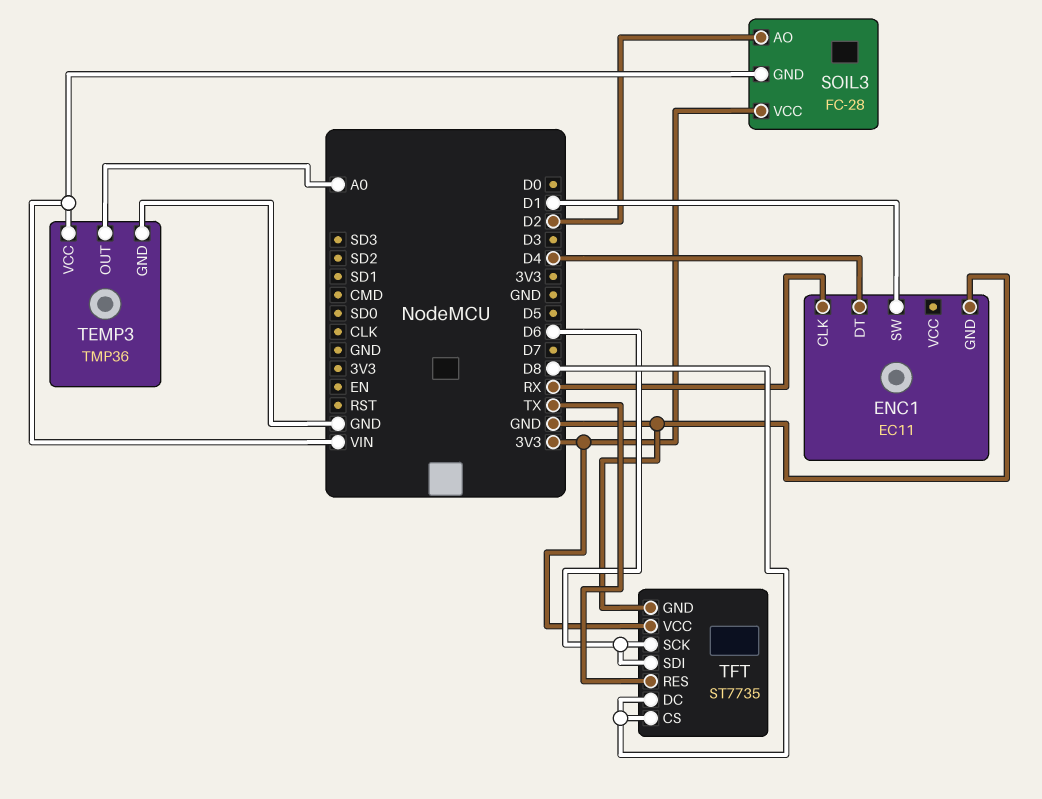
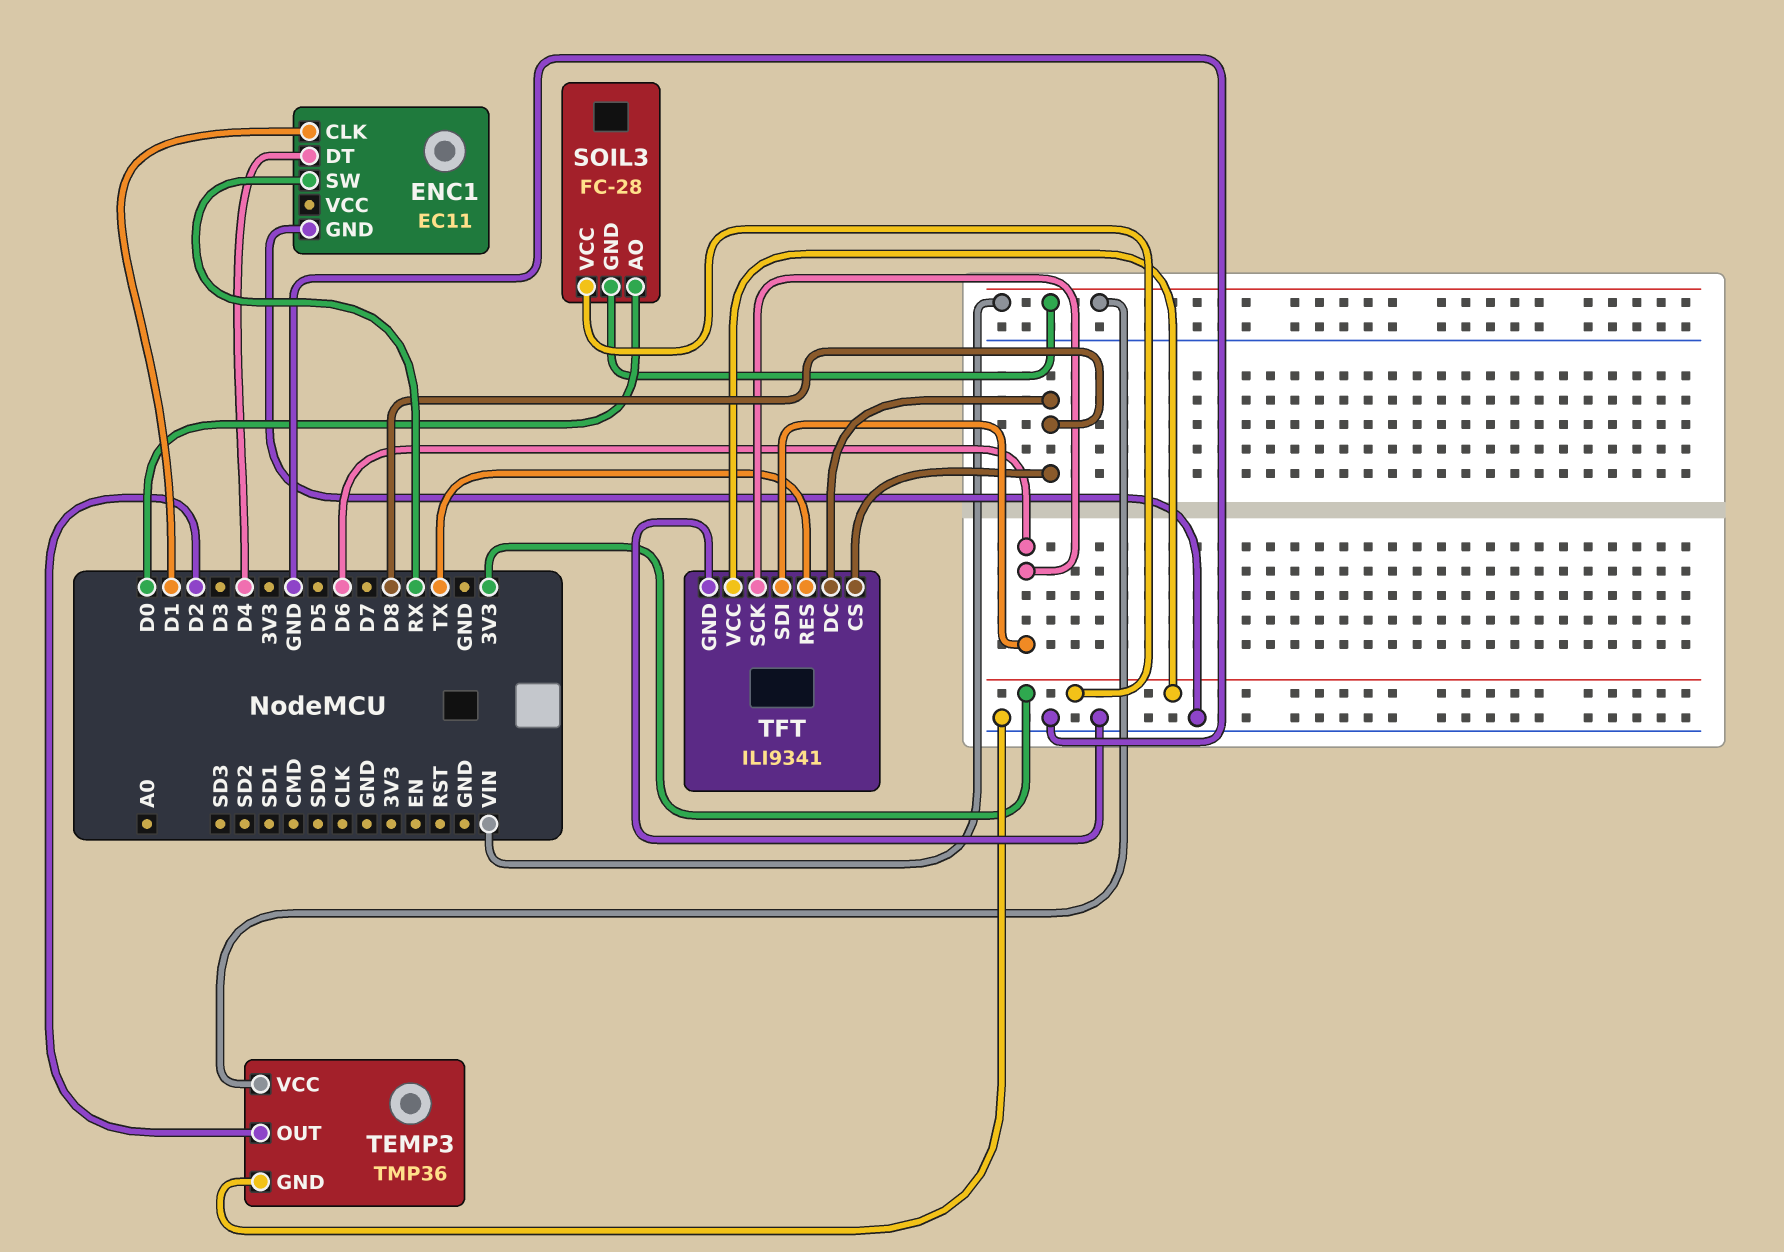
ENC1 pin CLK: RX -> D1
ENC1 pin SW: D1 -> RX
SOIL3 pin AO: D2 -> D0
TEMP3 pin OUT: A0 -> D2
TFT: ST7735 -> ILI9341

